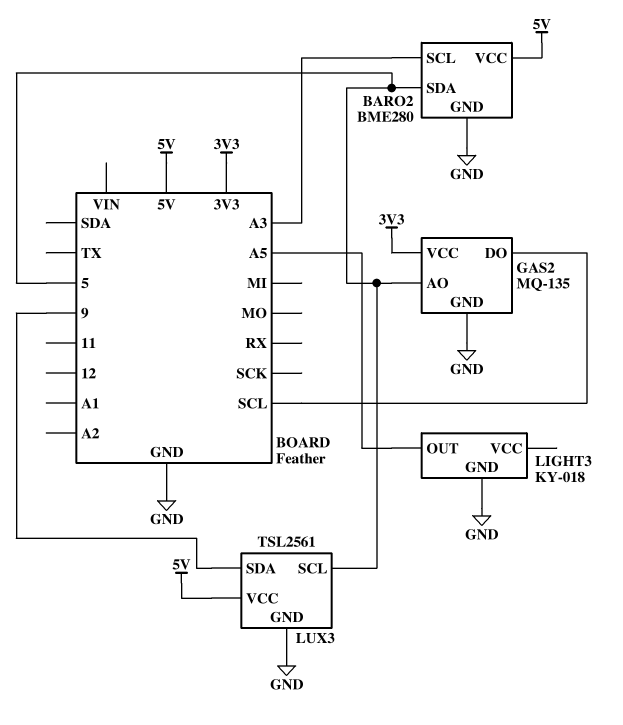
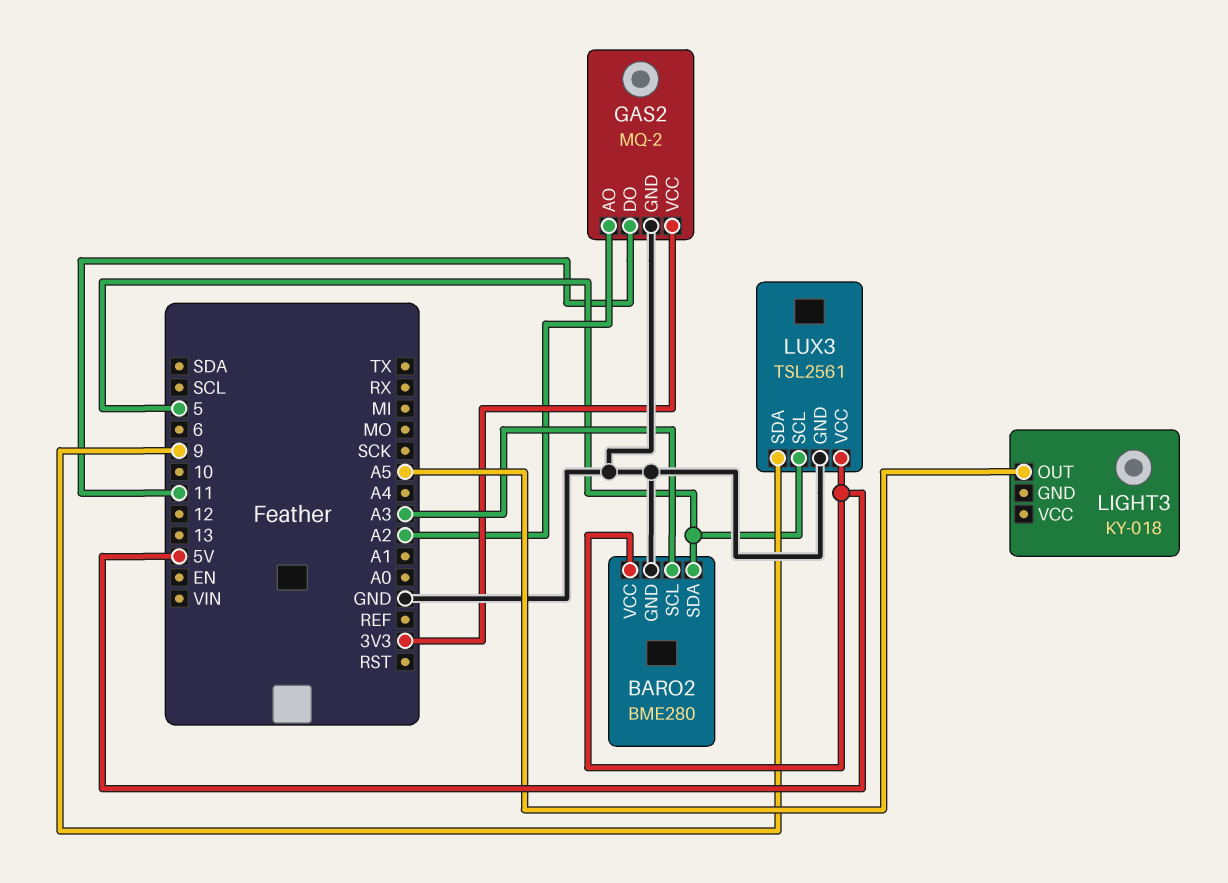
GAS2: MQ-135 -> MQ-2
GAS2 pin AO: 5 -> A2
GAS2 pin DO: SCL -> 11
LIGHT3 pin GND: GND -> none

